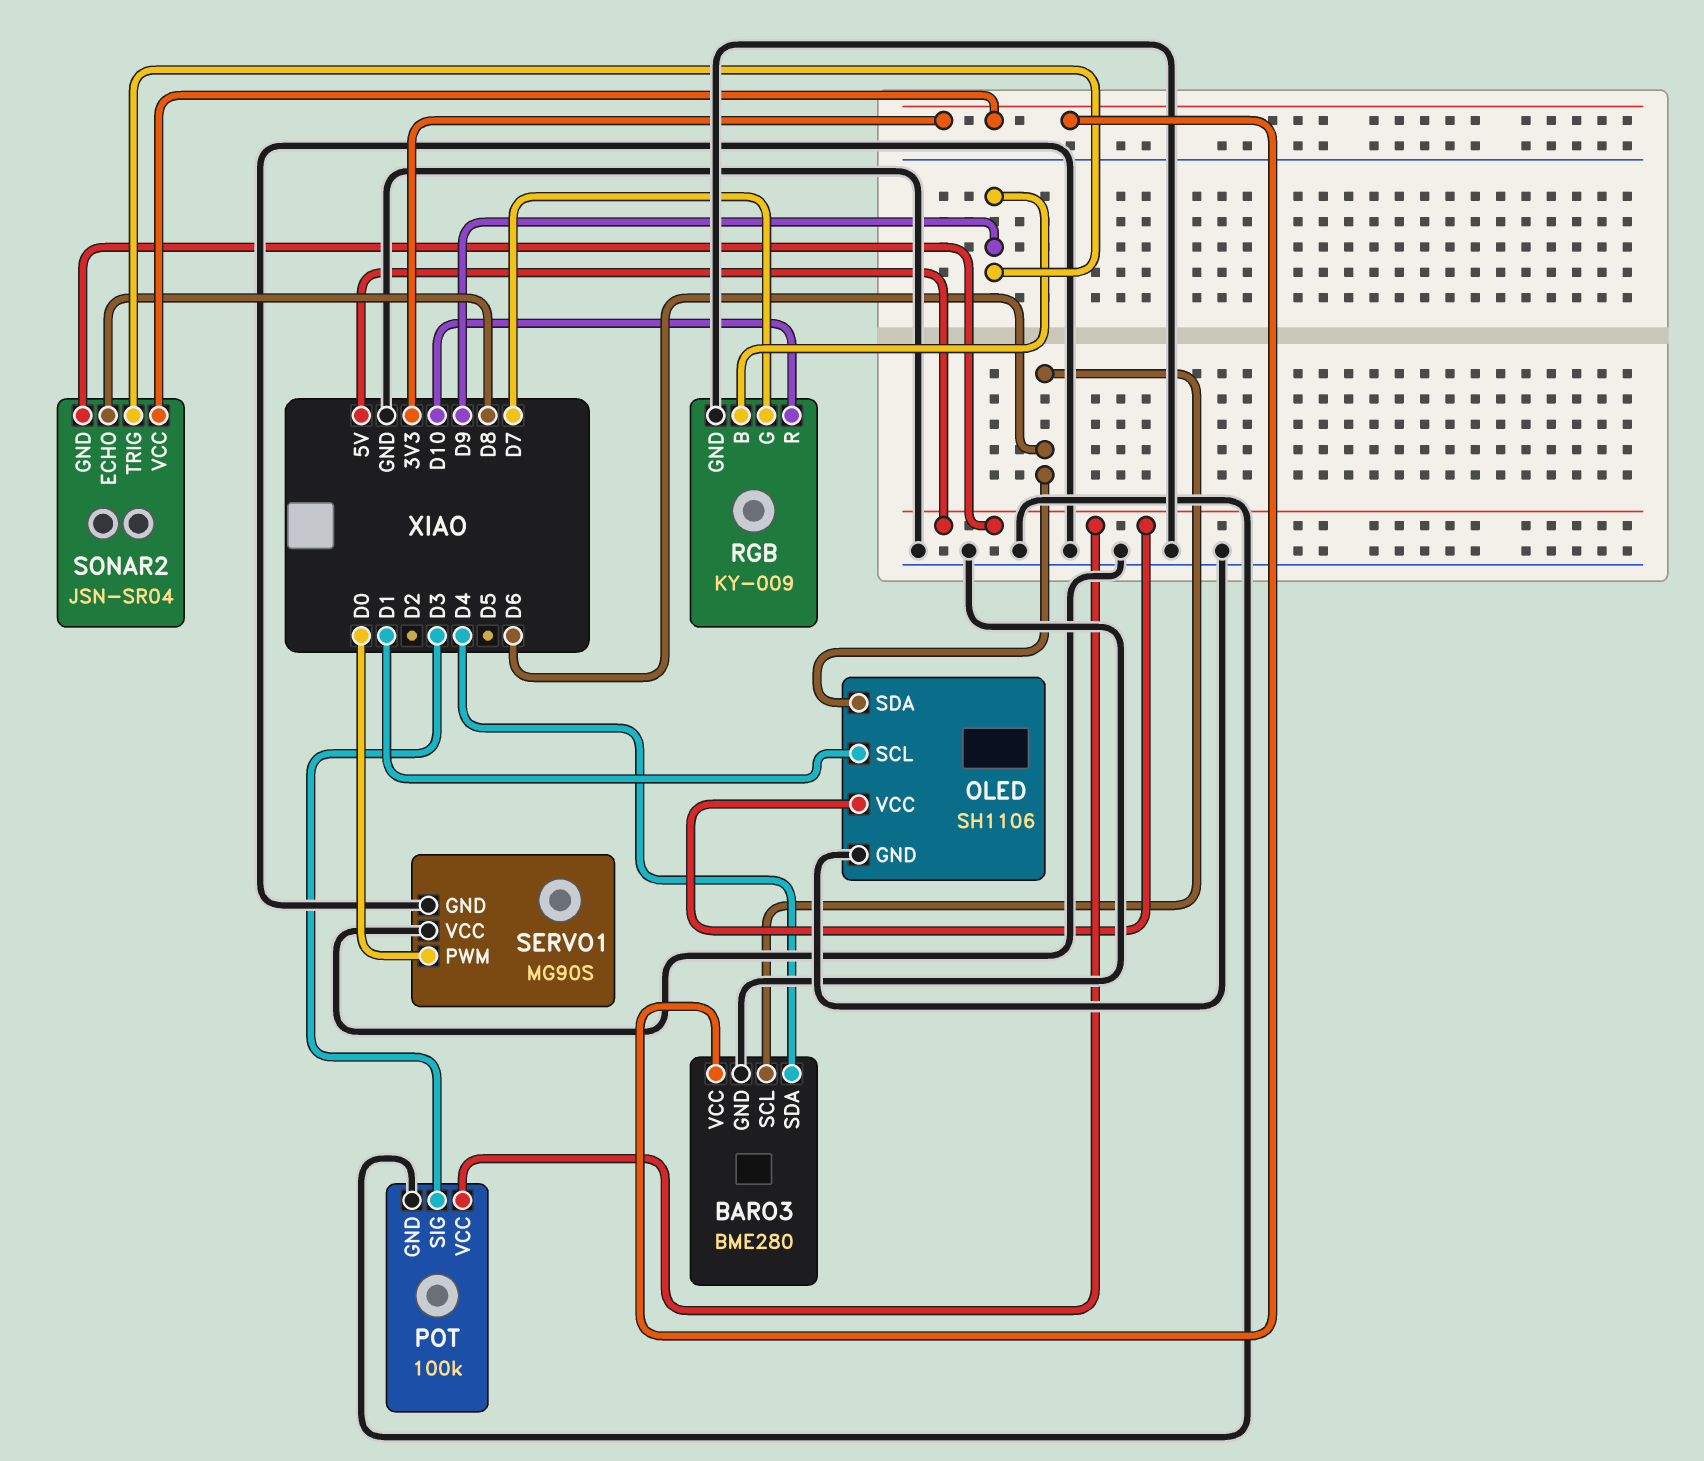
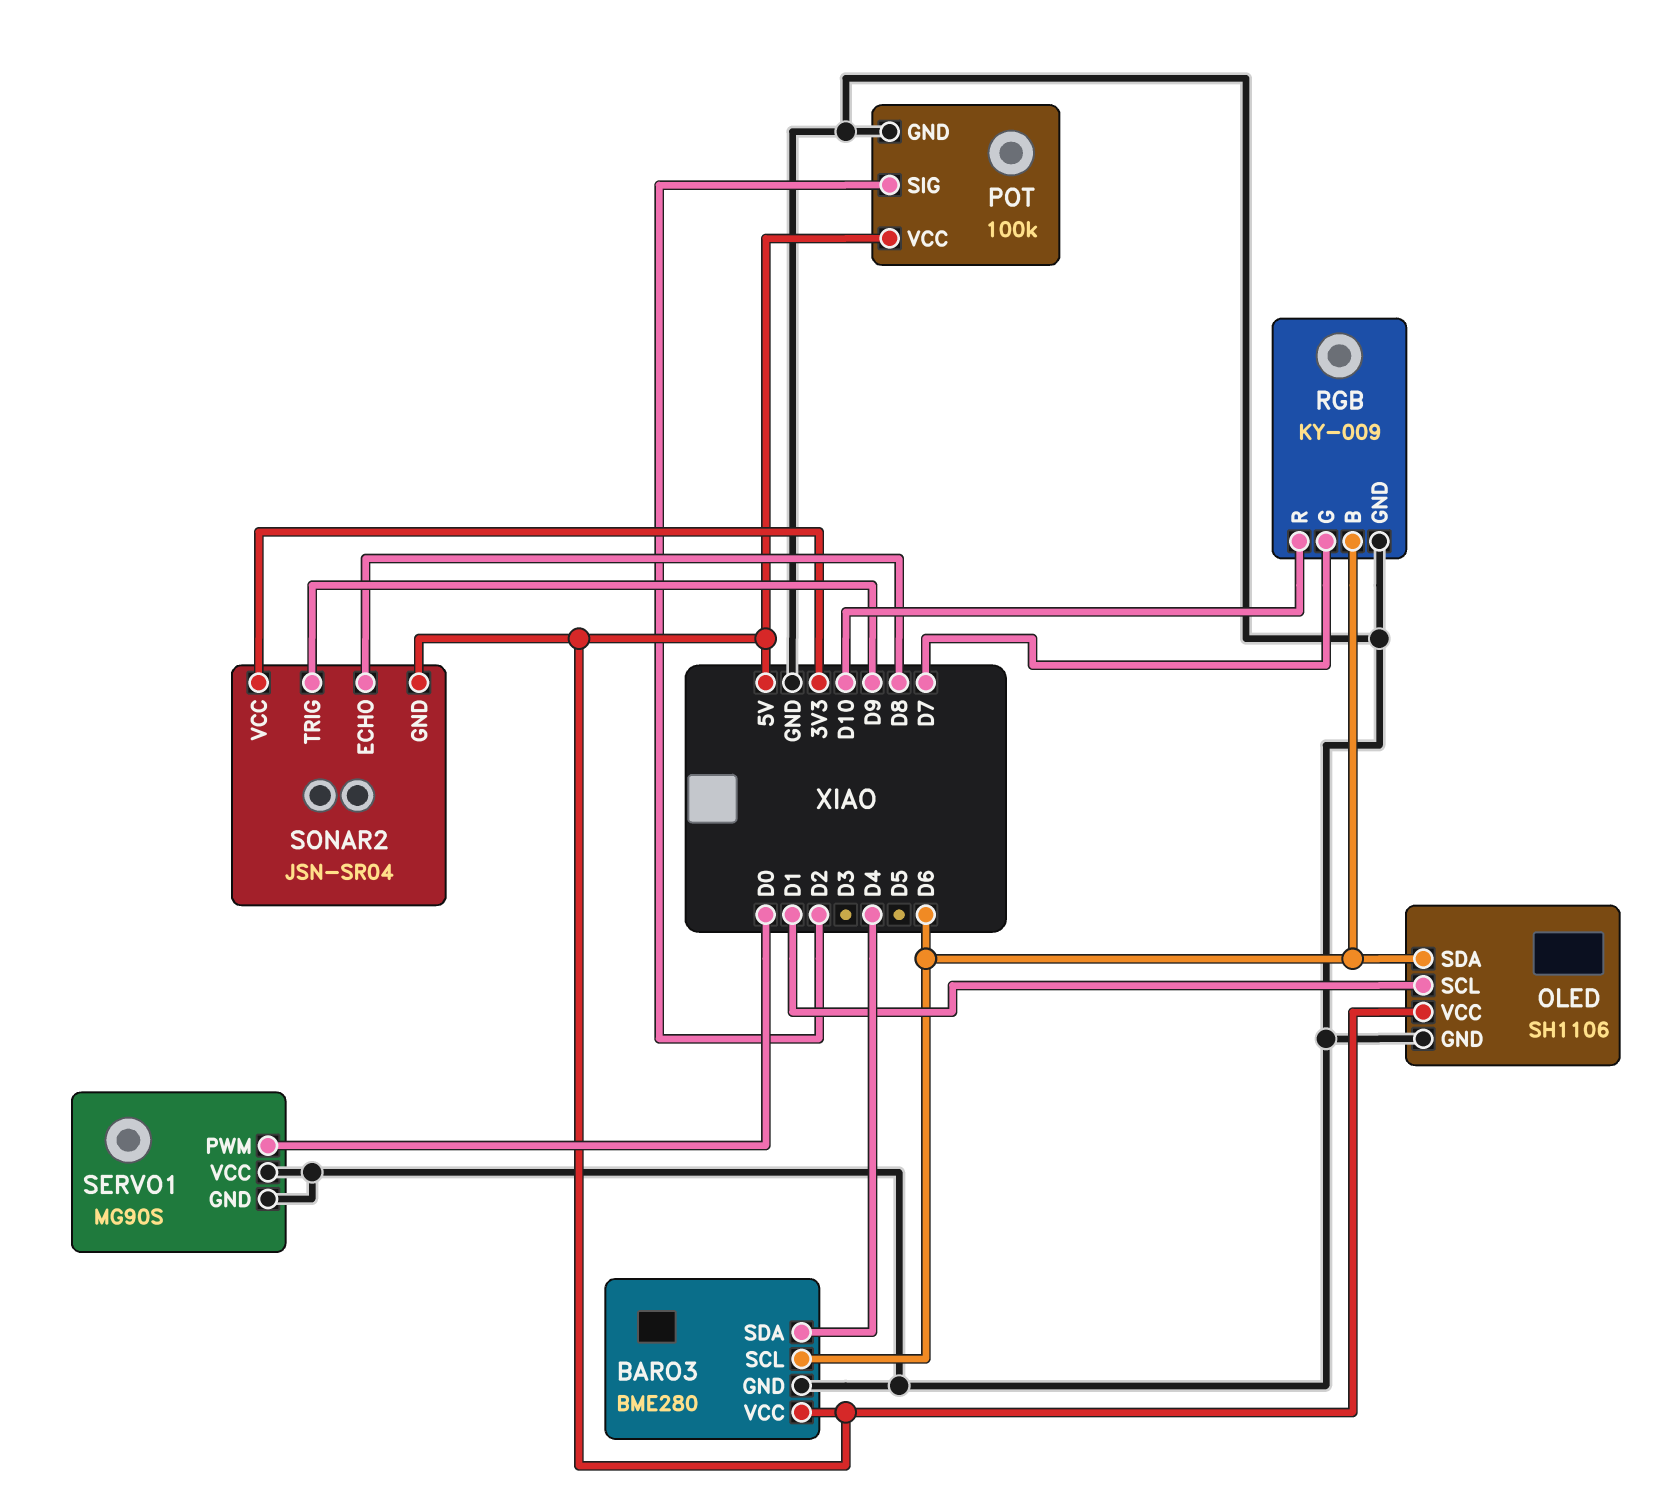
BARO3 pin VCC: 3V3 -> 5V
POT pin SIG: D3 -> D2
RGB pin B: D9 -> D6

